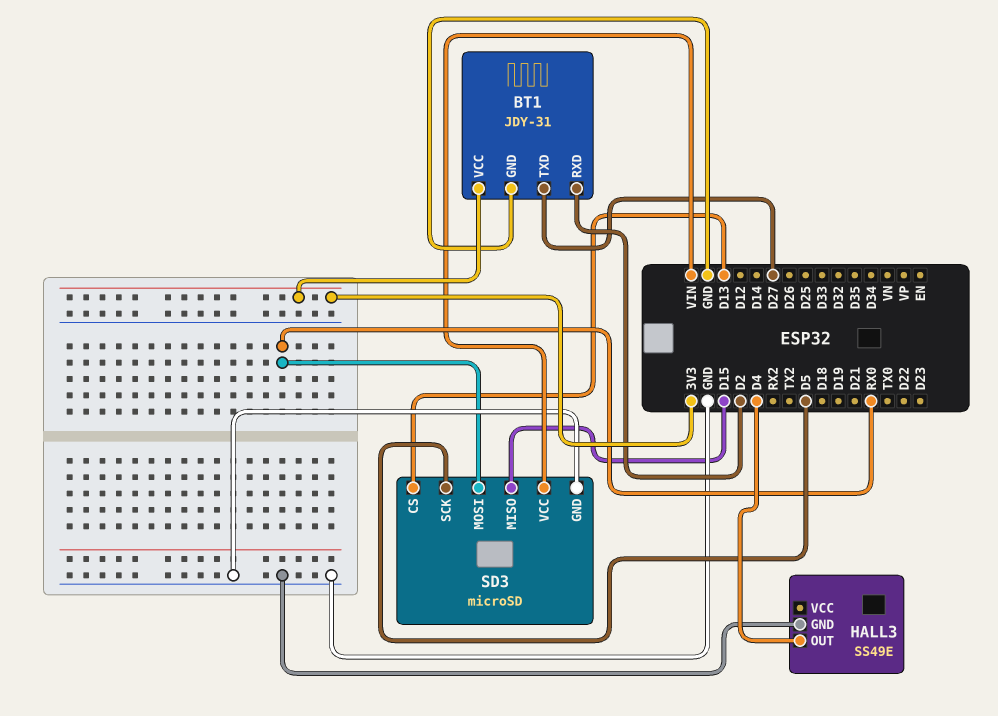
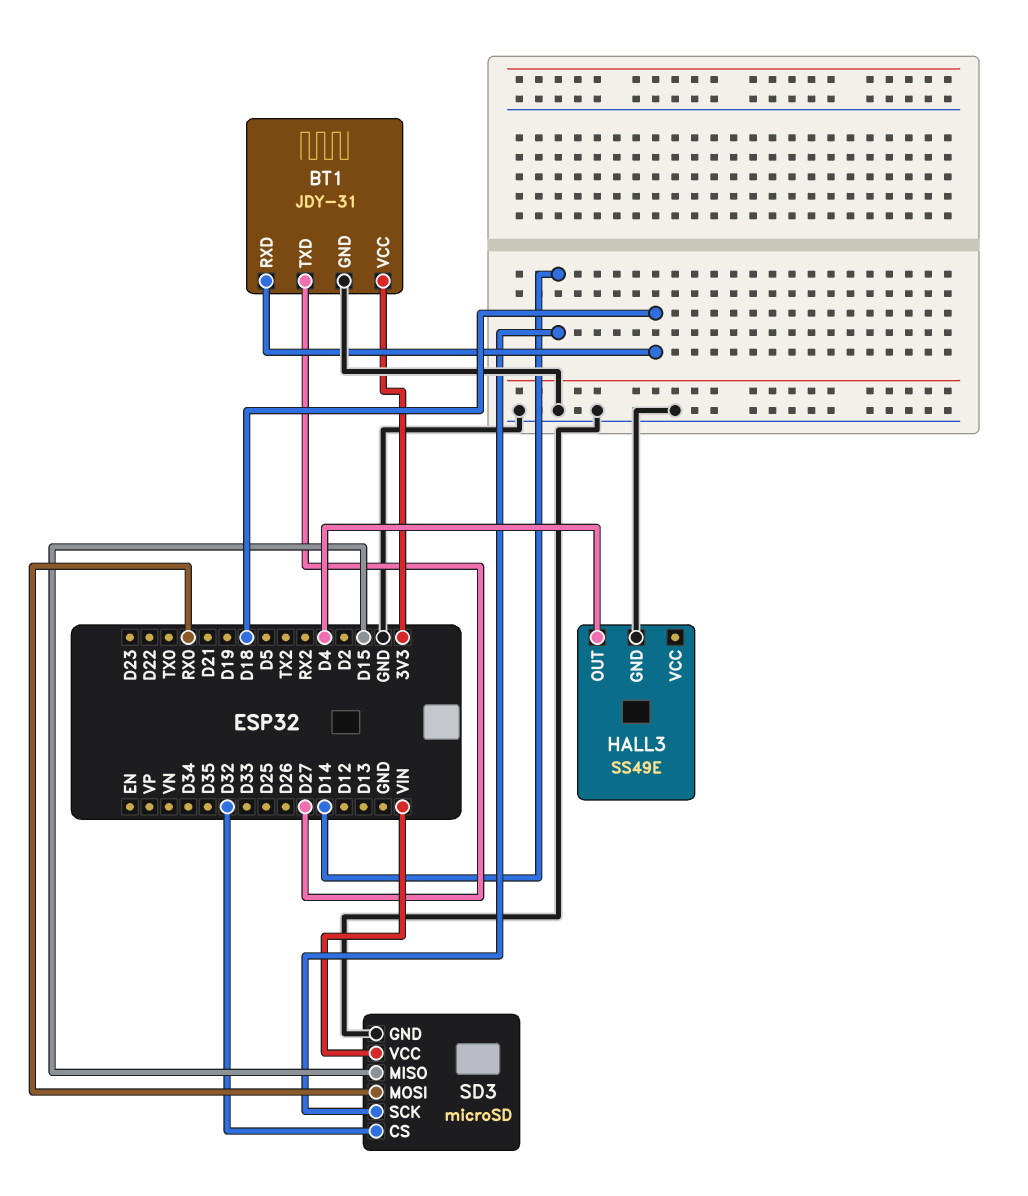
BT1 pin RXD: D2 -> D18
SD3 pin CS: D13 -> D32
SD3 pin SCK: D5 -> D14

